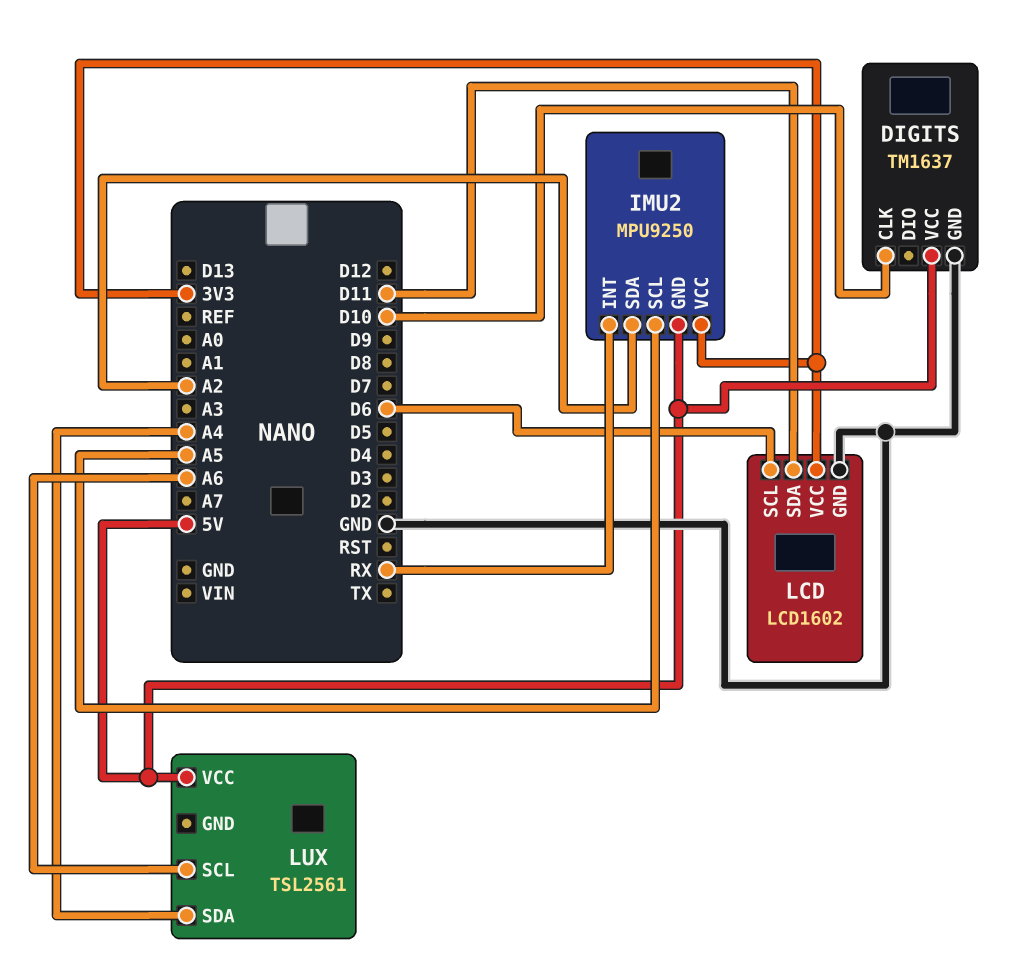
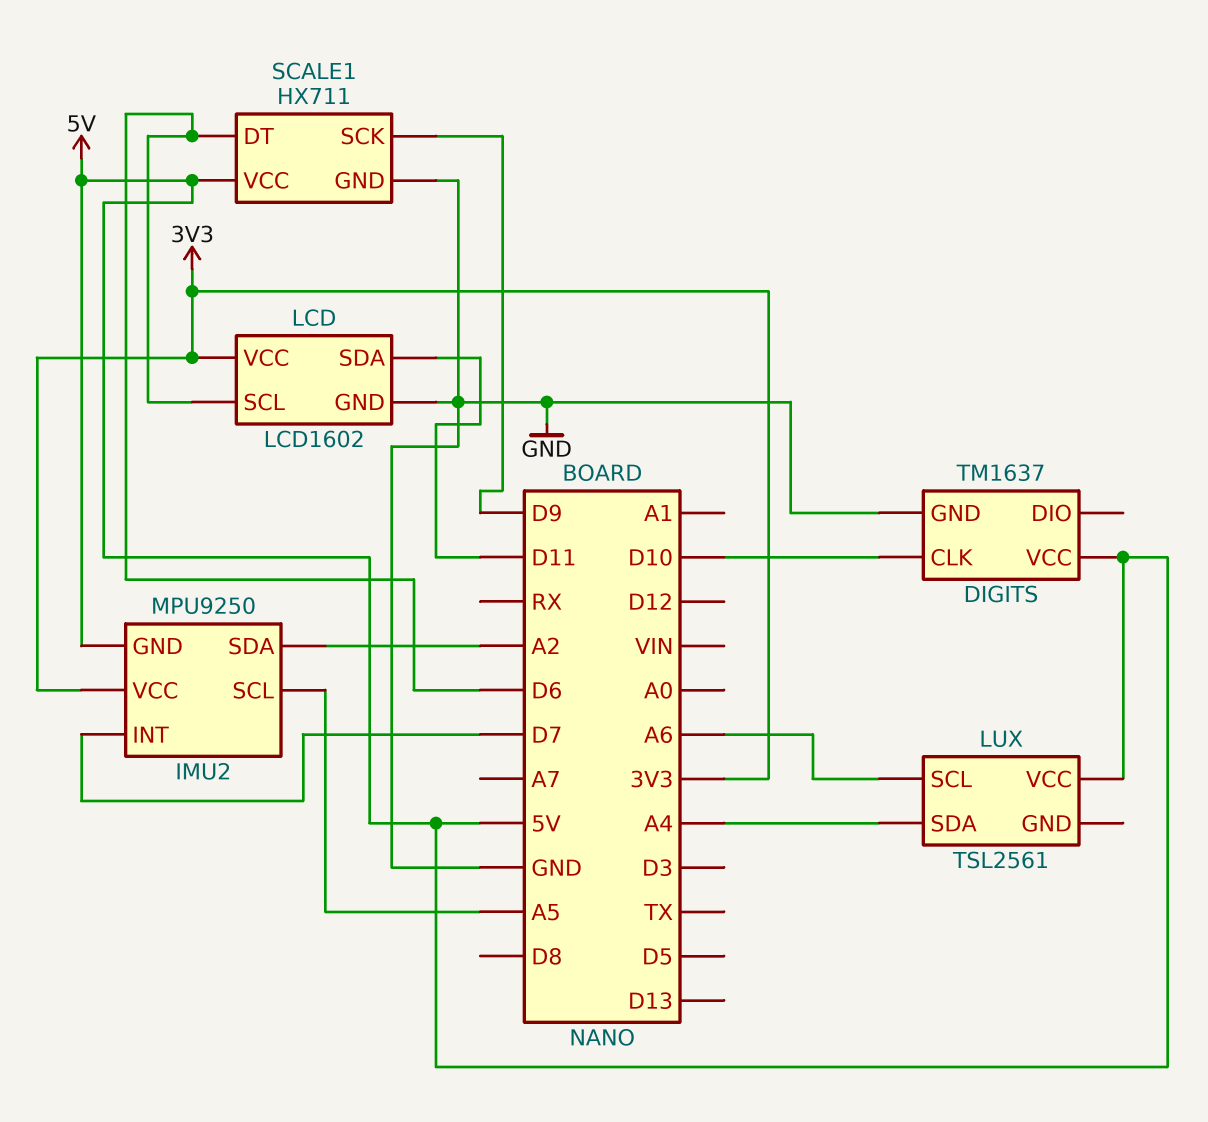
IMU2 pin INT: RX -> D7
SCALE1: none -> HX711
SCALE1 pin DT: none -> D6
SCALE1 pin GND: none -> GND
SCALE1 pin SCK: none -> D9
SCALE1 pin VCC: none -> 5V

